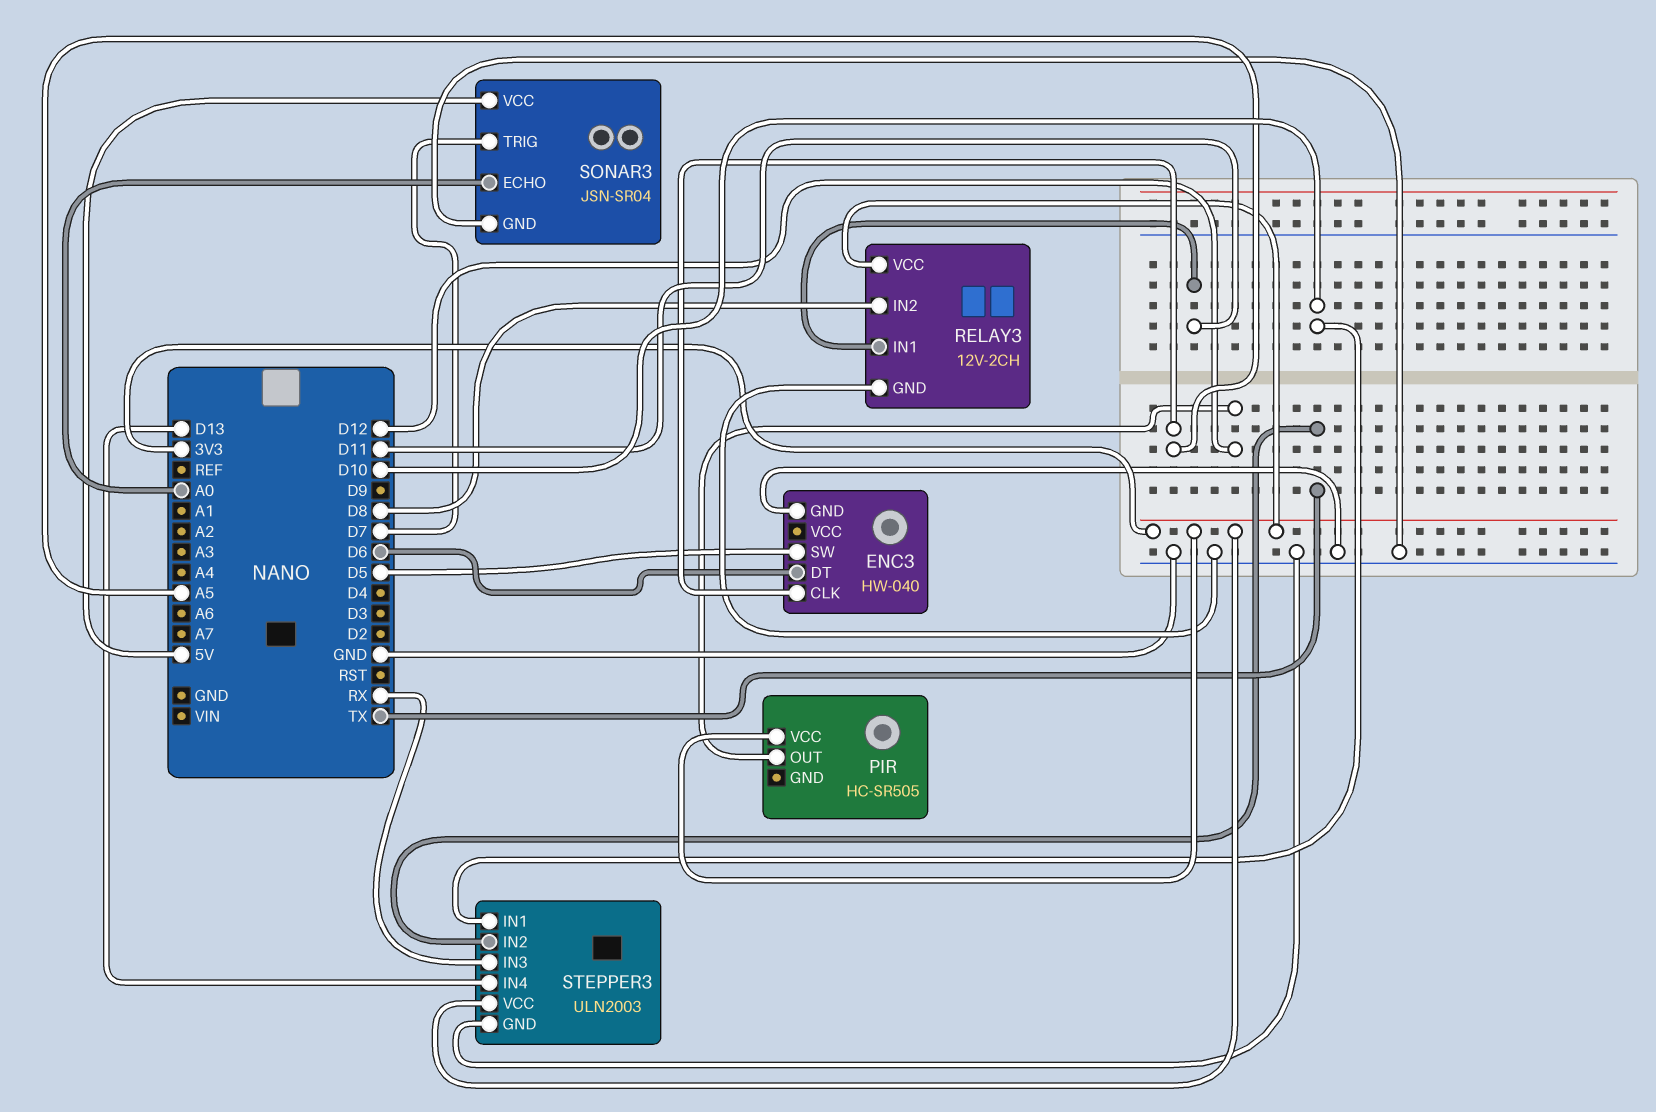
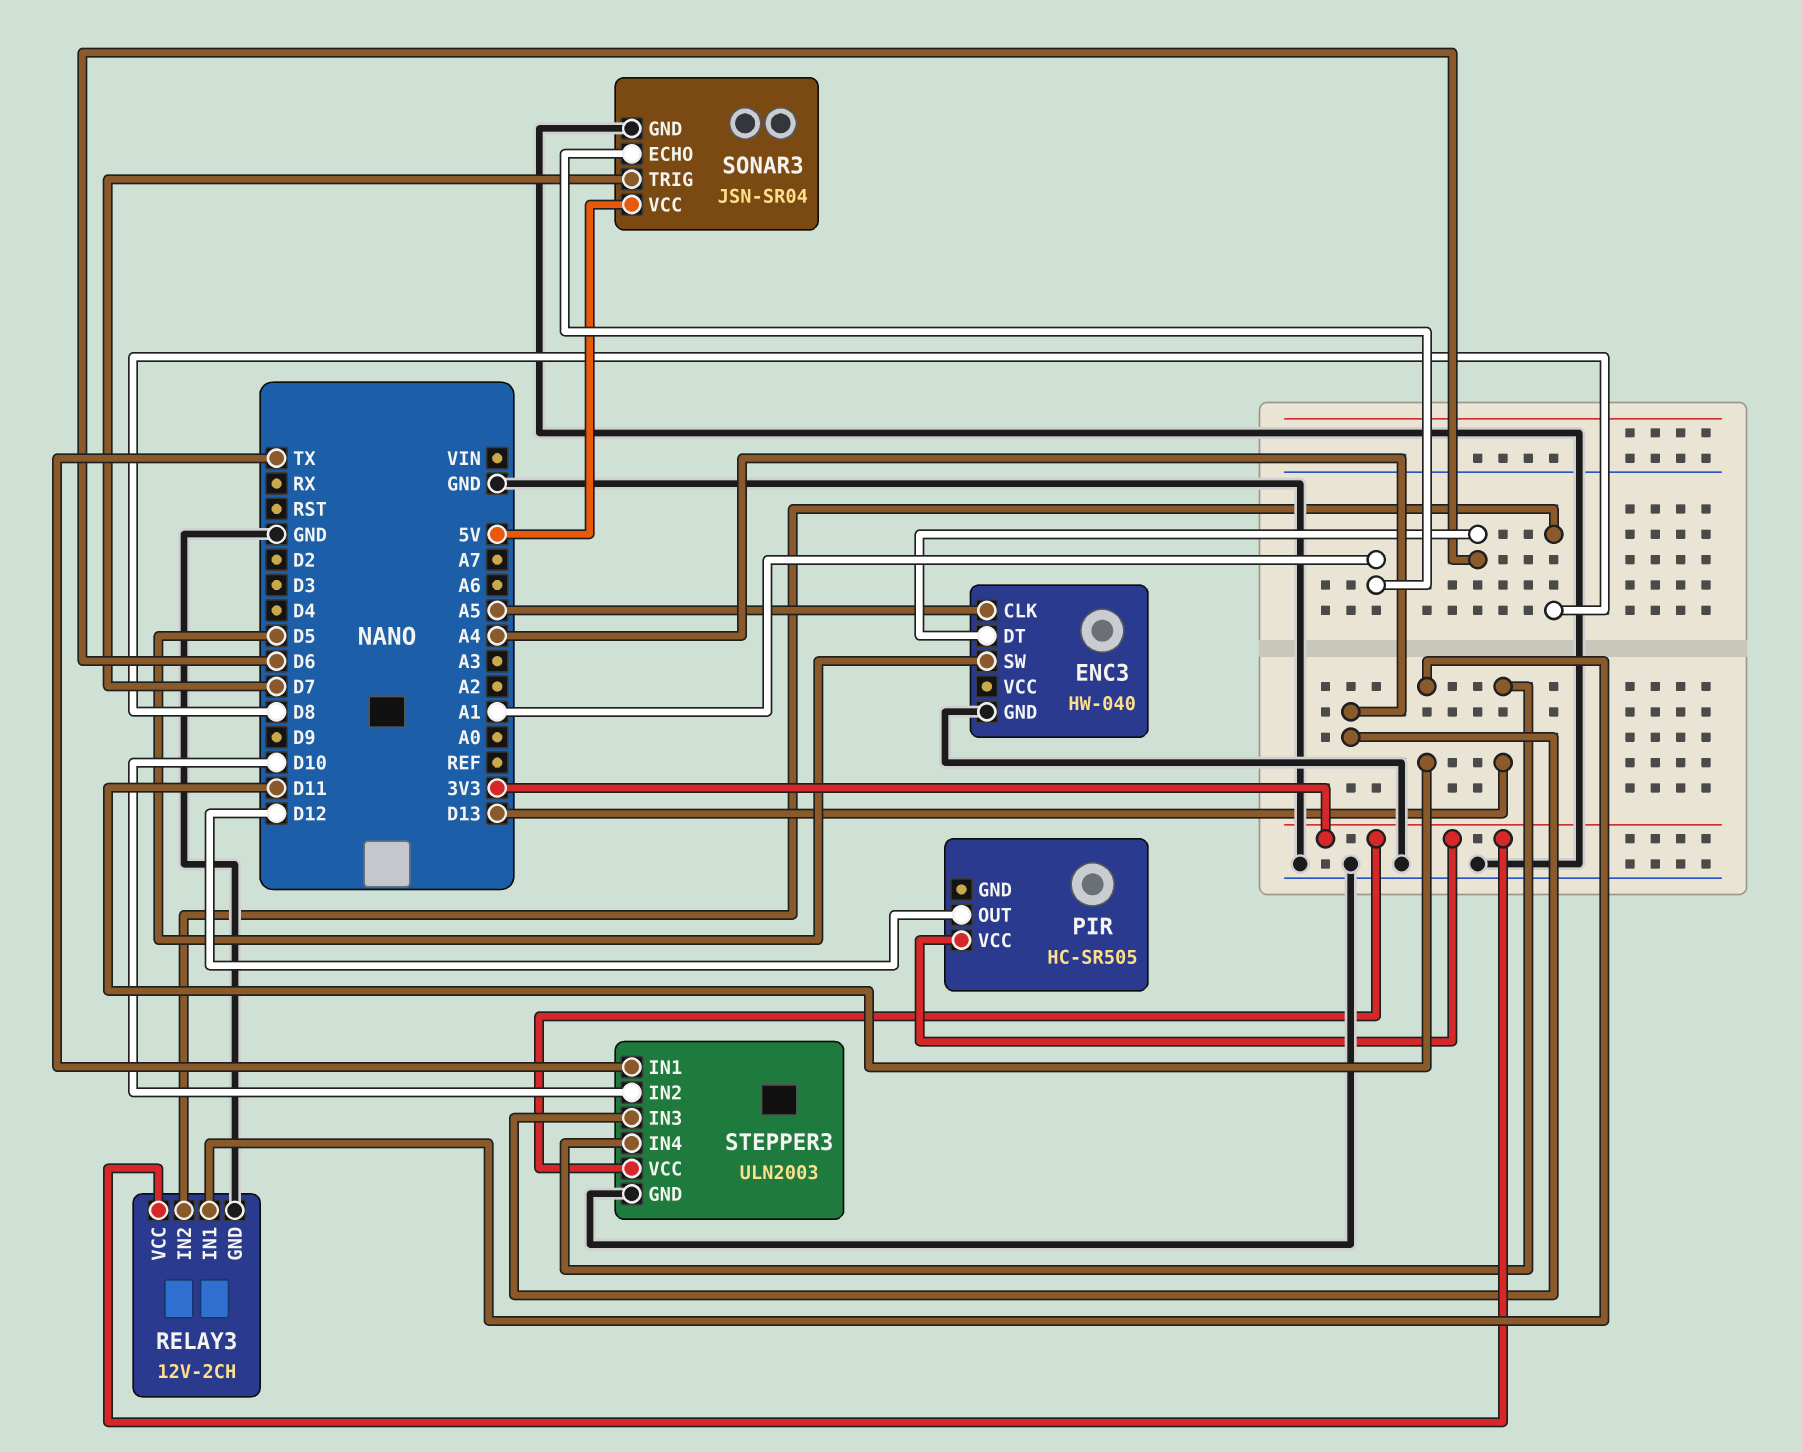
SONAR3 pin ECHO: A0 -> A1
STEPPER3 pin IN1: D10 -> TX
STEPPER3 pin IN2: TX -> D10
STEPPER3 pin IN3: RX -> A4

